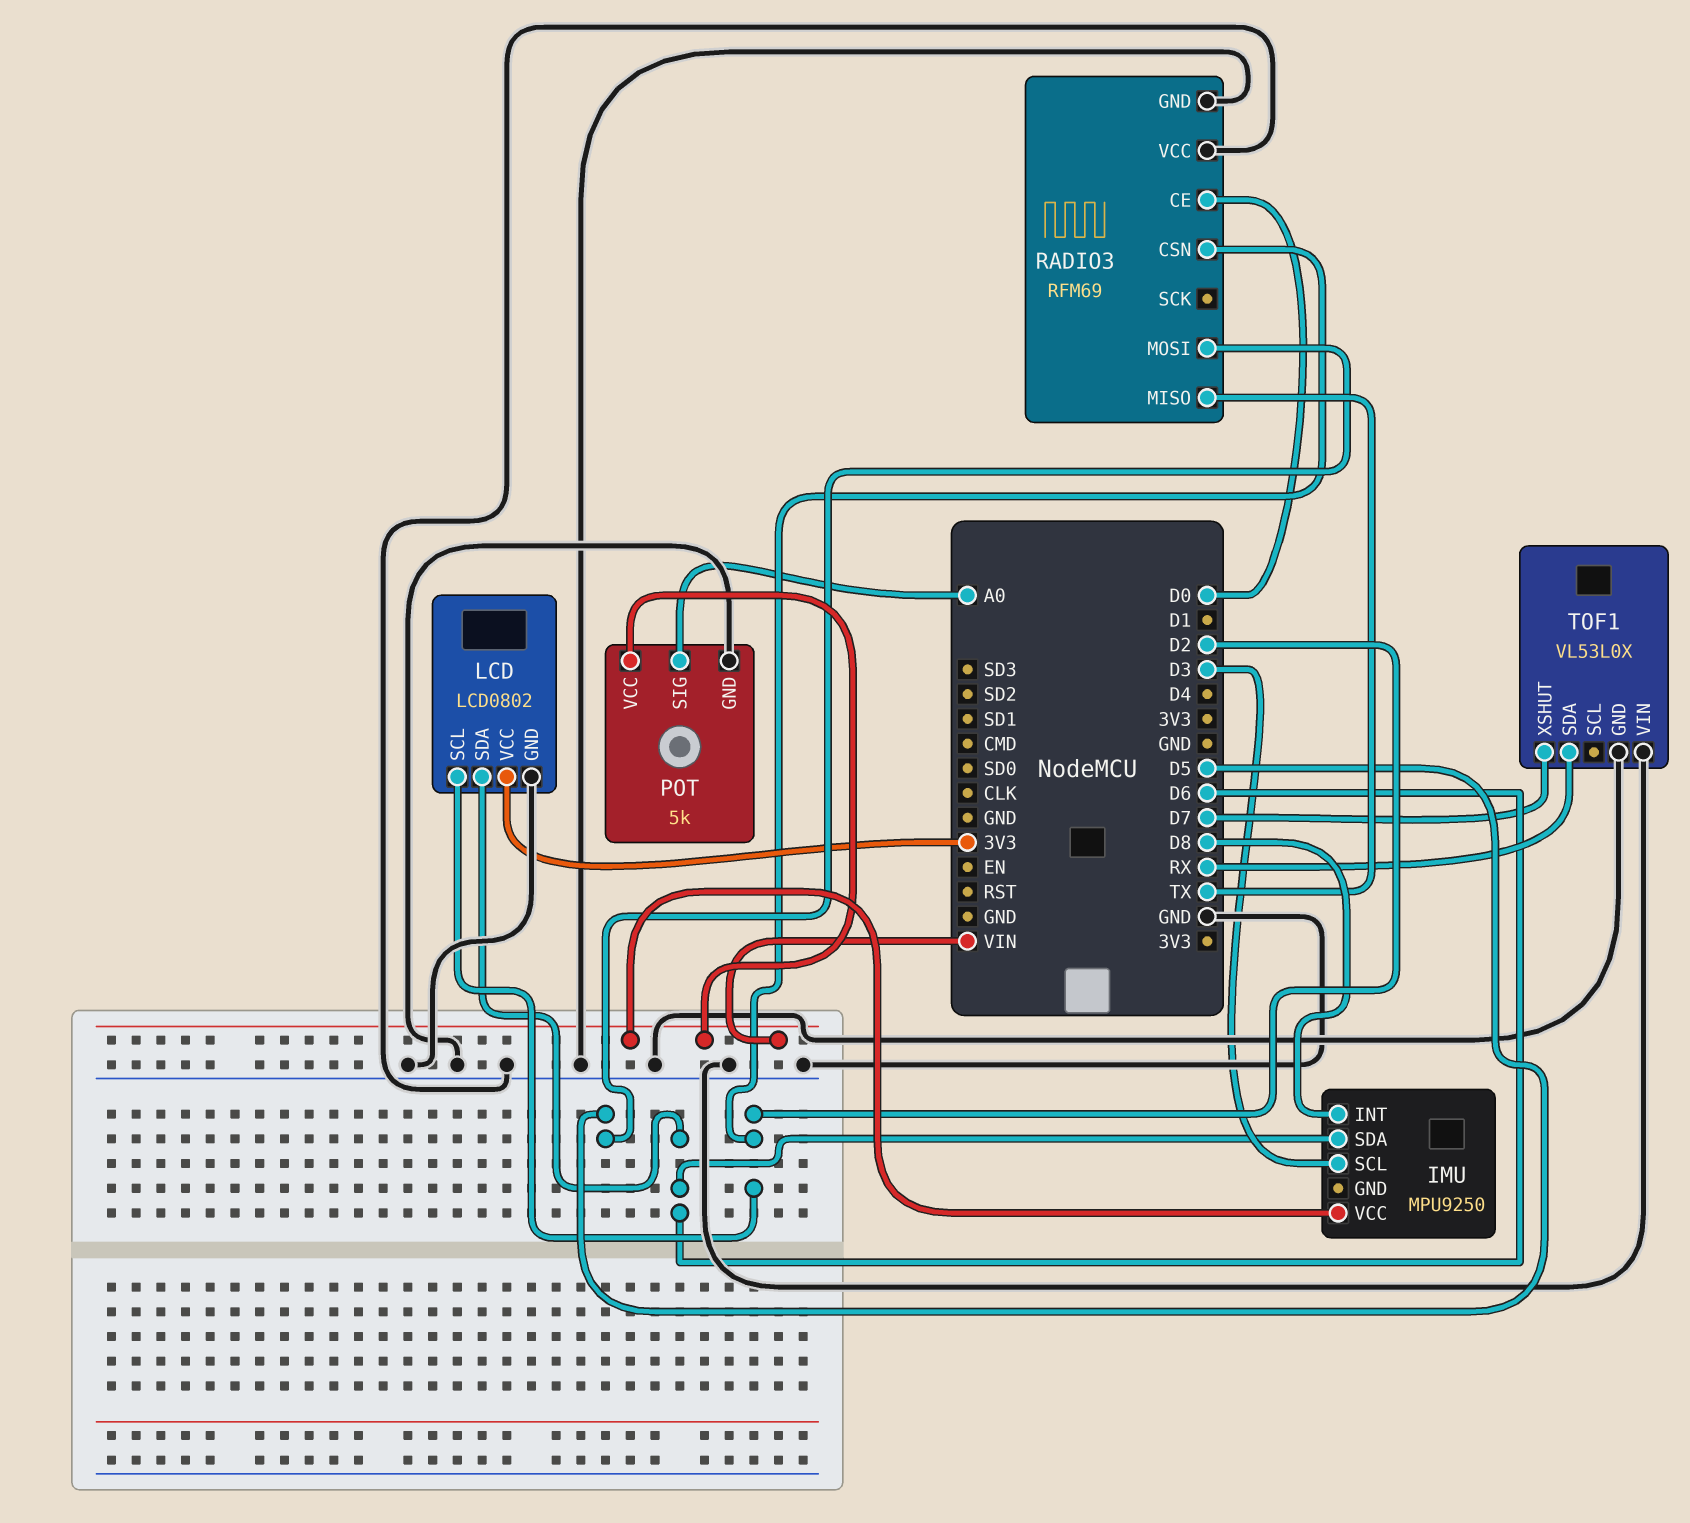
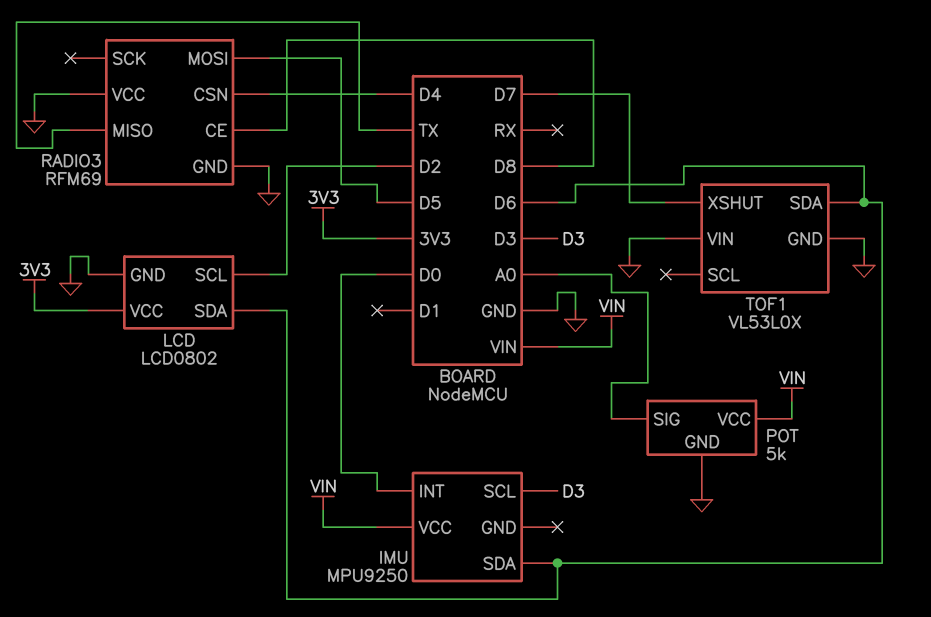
IMU pin INT: D8 -> D0
RADIO3 pin CE: D0 -> D8
RADIO3 pin CSN: D2 -> D4
TOF1 pin SDA: RX -> D6

